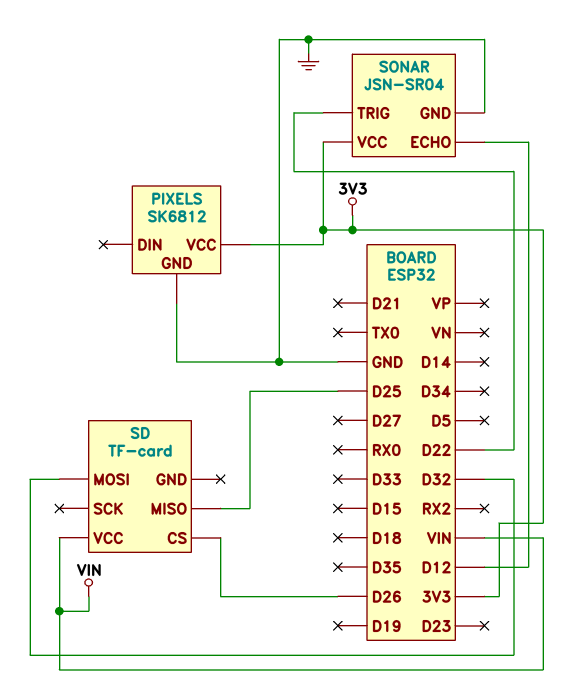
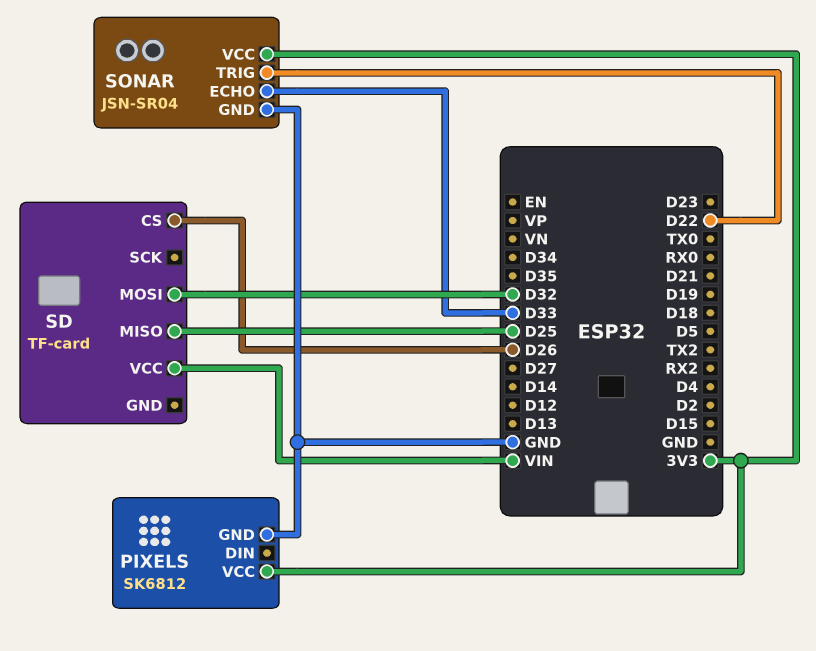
SONAR pin ECHO: D12 -> D33

